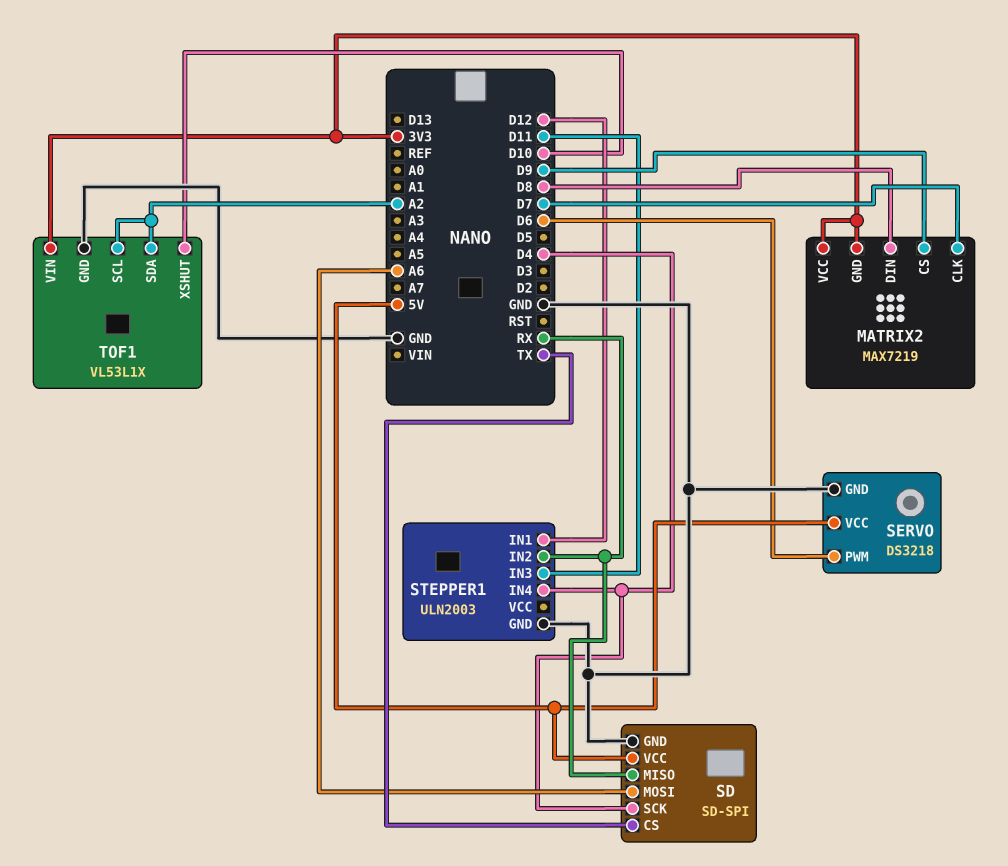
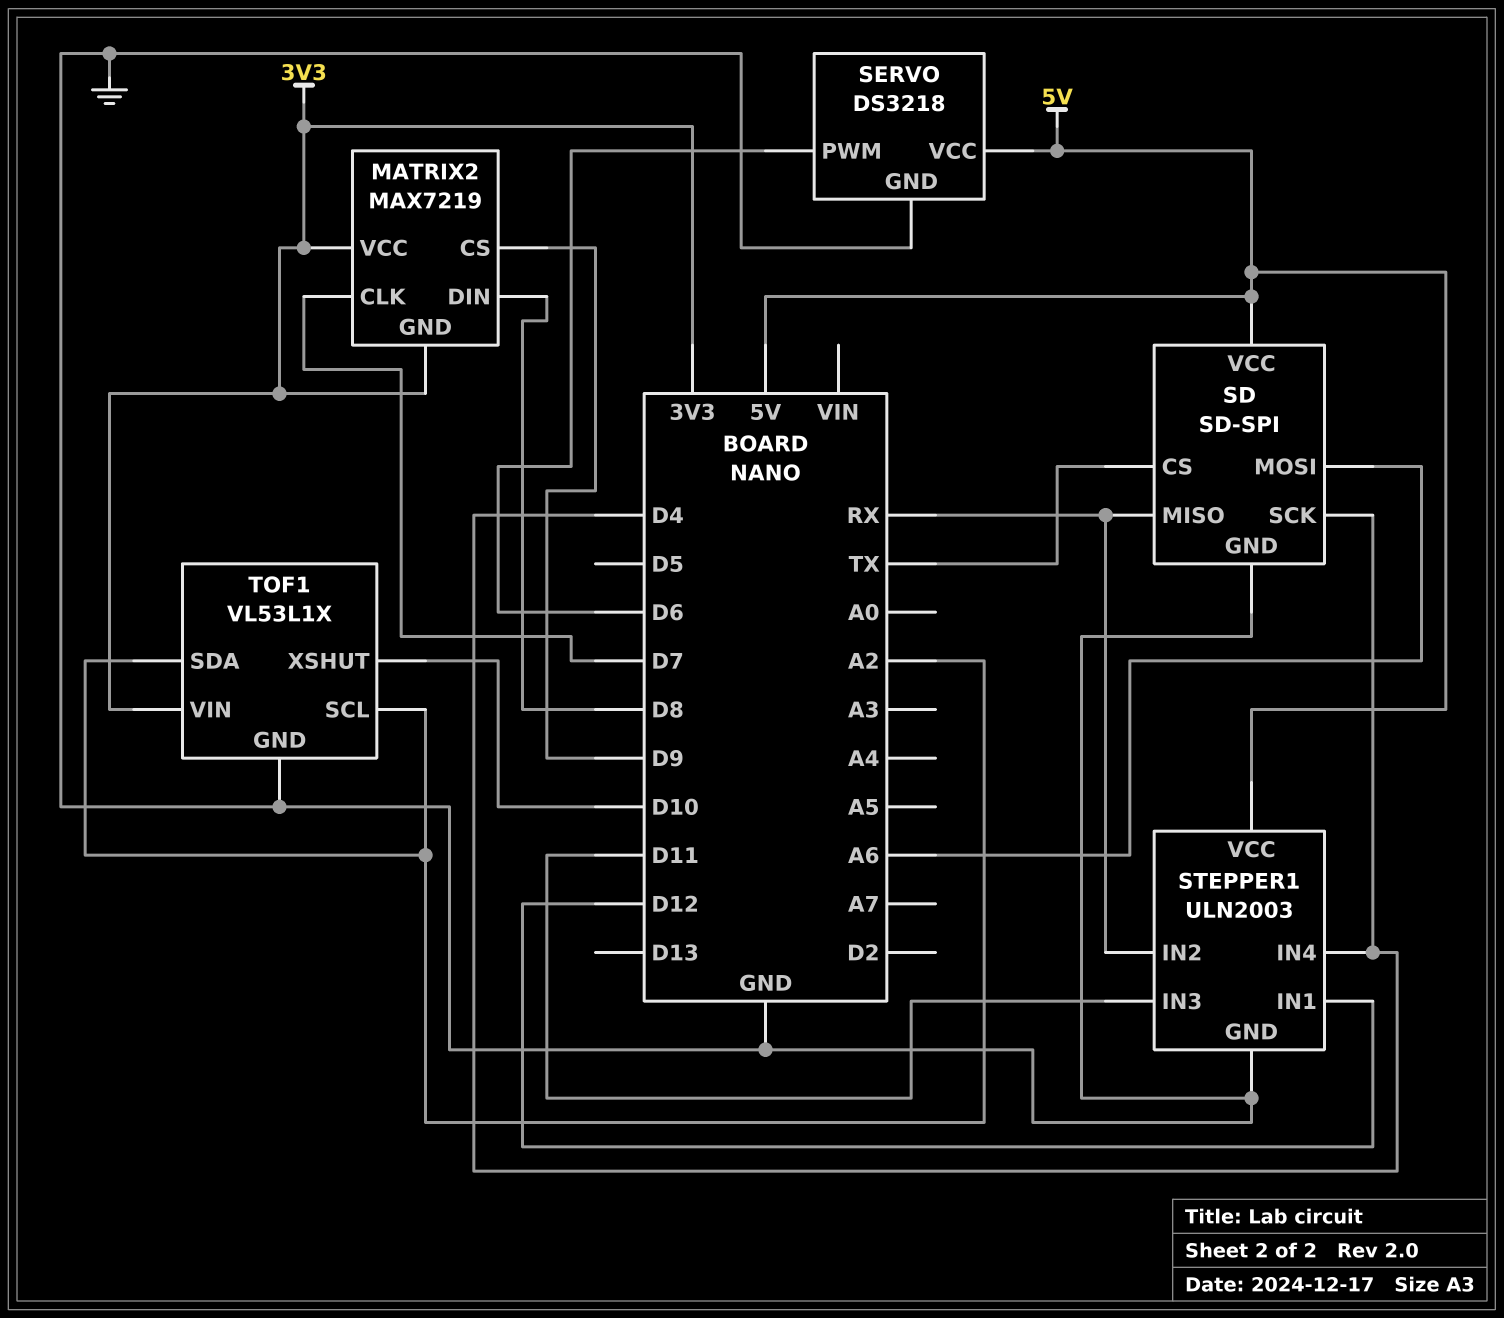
STEPPER1 pin VCC: none -> 5V

